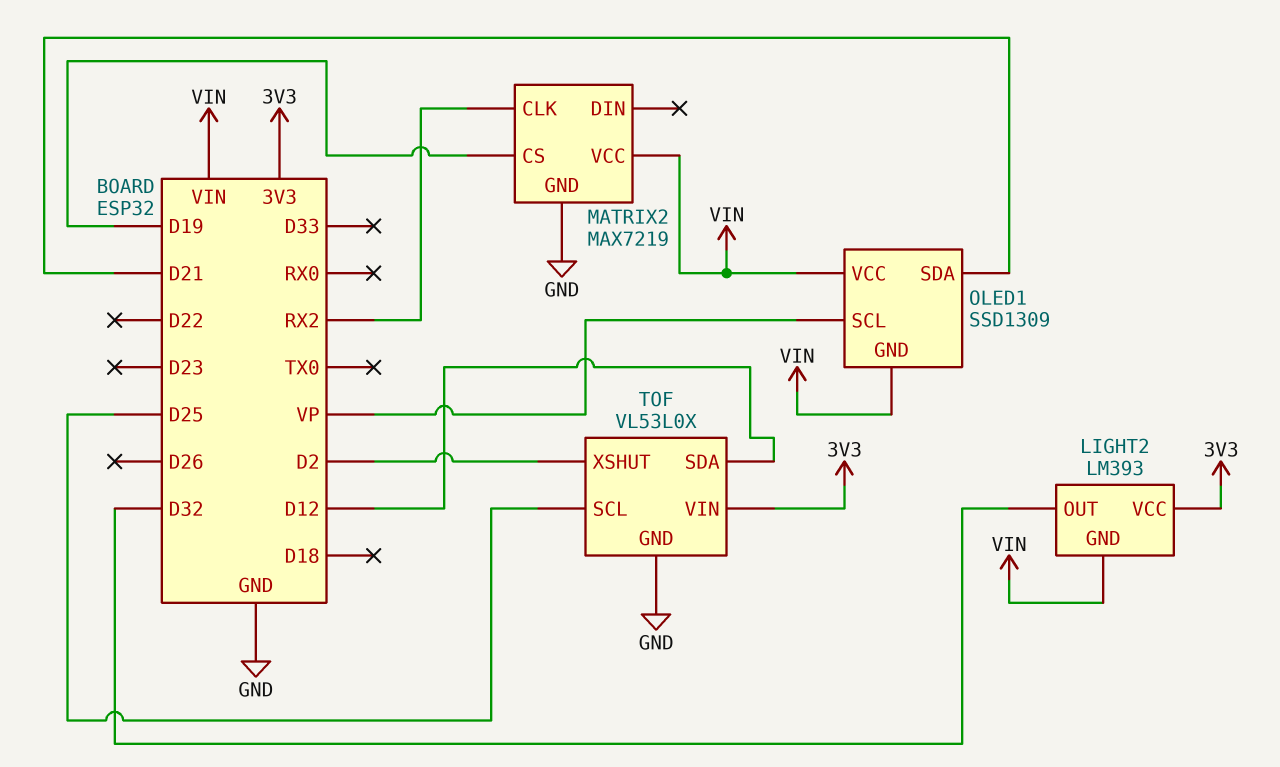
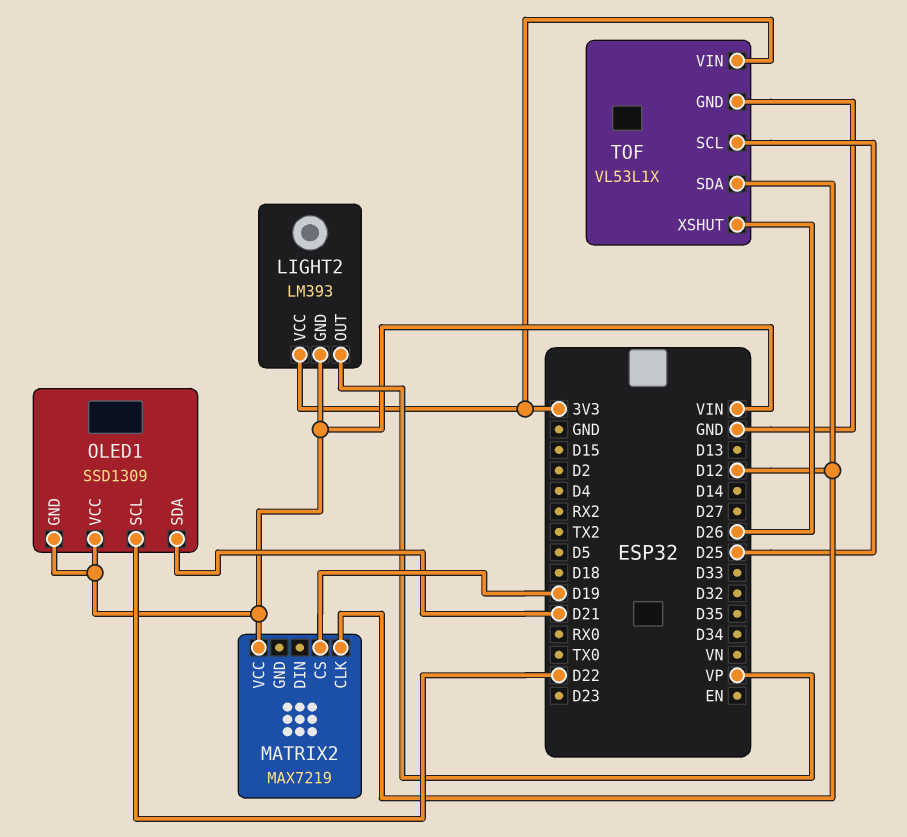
LIGHT2 pin OUT: D32 -> VP
MATRIX2 pin CLK: RX2 -> D12
MATRIX2 pin GND: GND -> none
OLED1 pin SCL: VP -> D22
TOF: VL53L0X -> VL53L1X
TOF pin XSHUT: D2 -> D26

